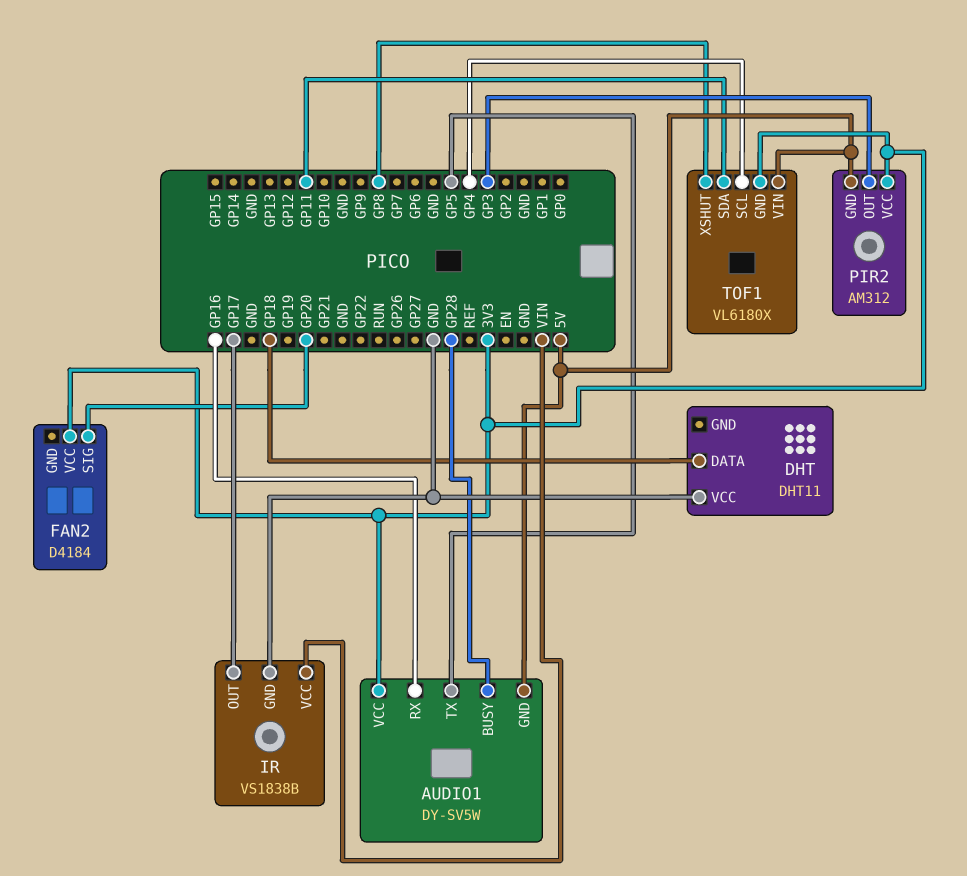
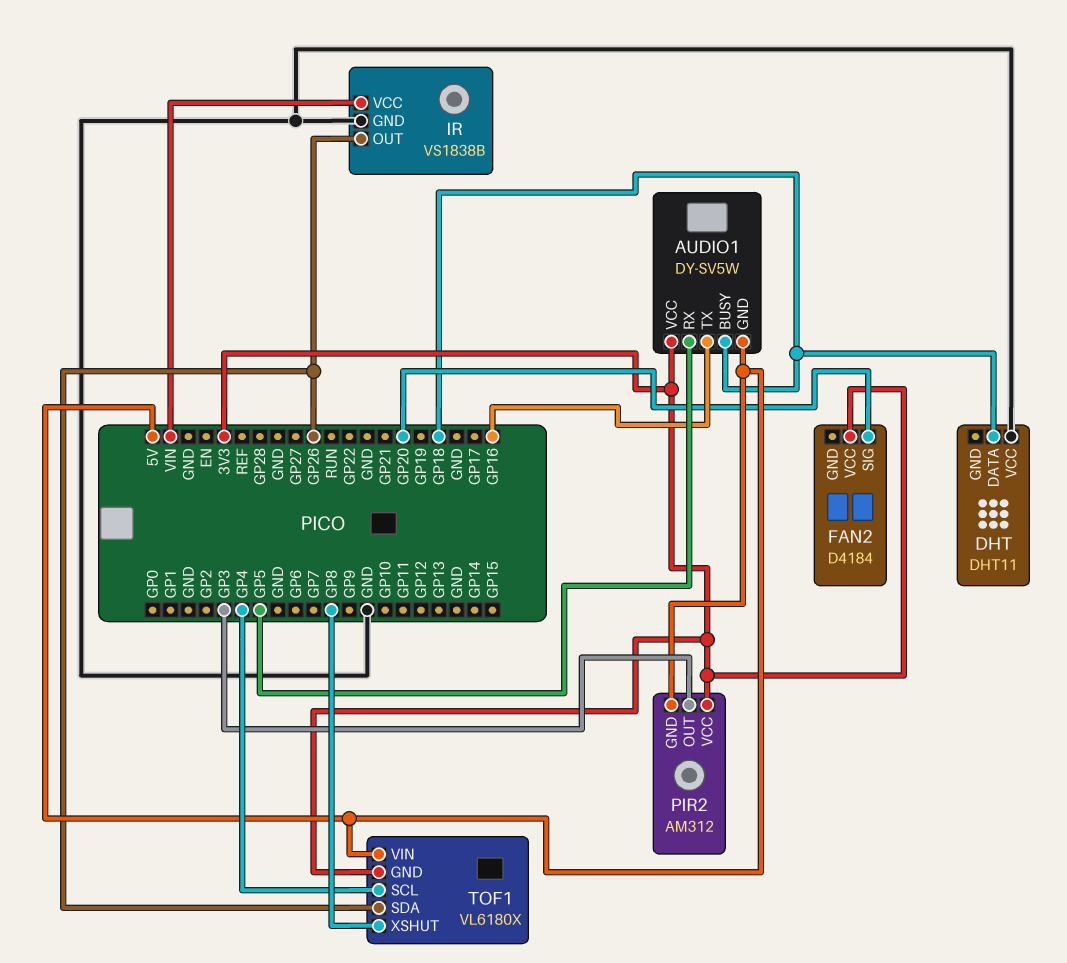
AUDIO1 pin BUSY: GP28 -> GP18
AUDIO1 pin RX: GP16 -> GP5
AUDIO1 pin TX: GP5 -> GP16
IR pin OUT: GP17 -> GP26
TOF1 pin SDA: GP11 -> GP26

